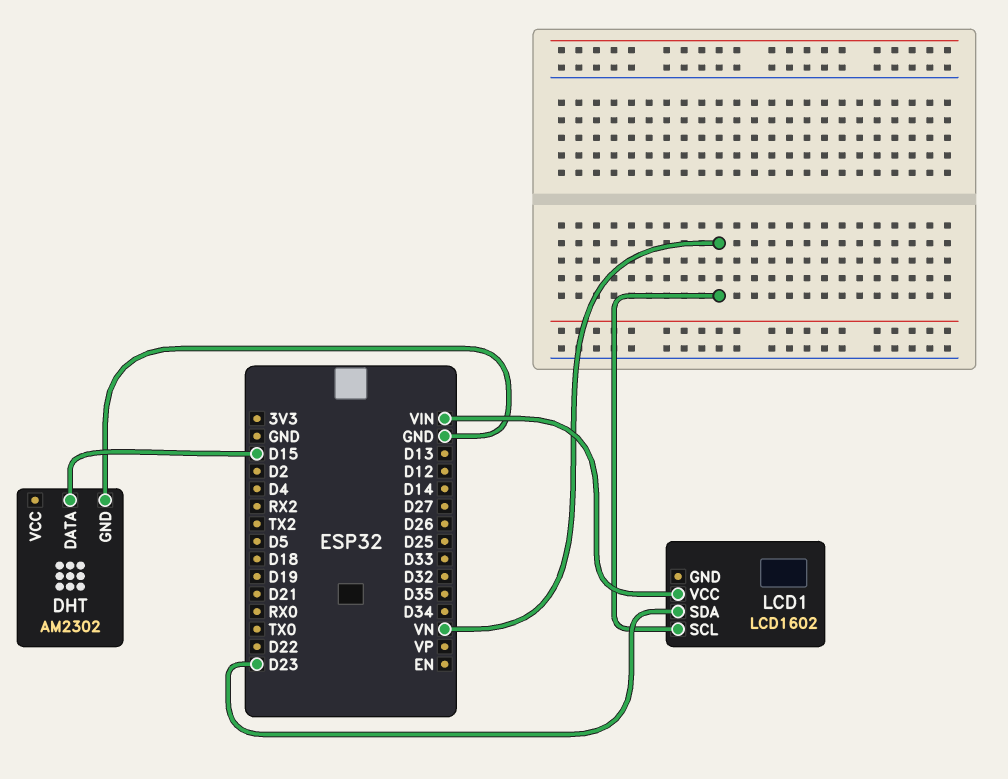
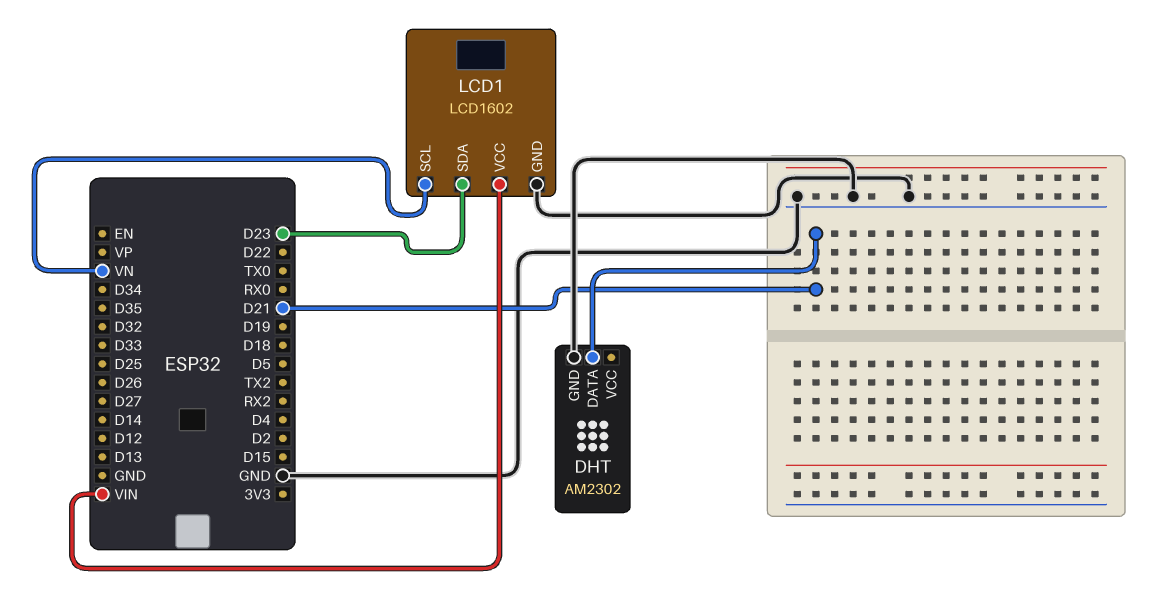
DHT pin DATA: D15 -> D21
LCD1 pin GND: none -> GND

